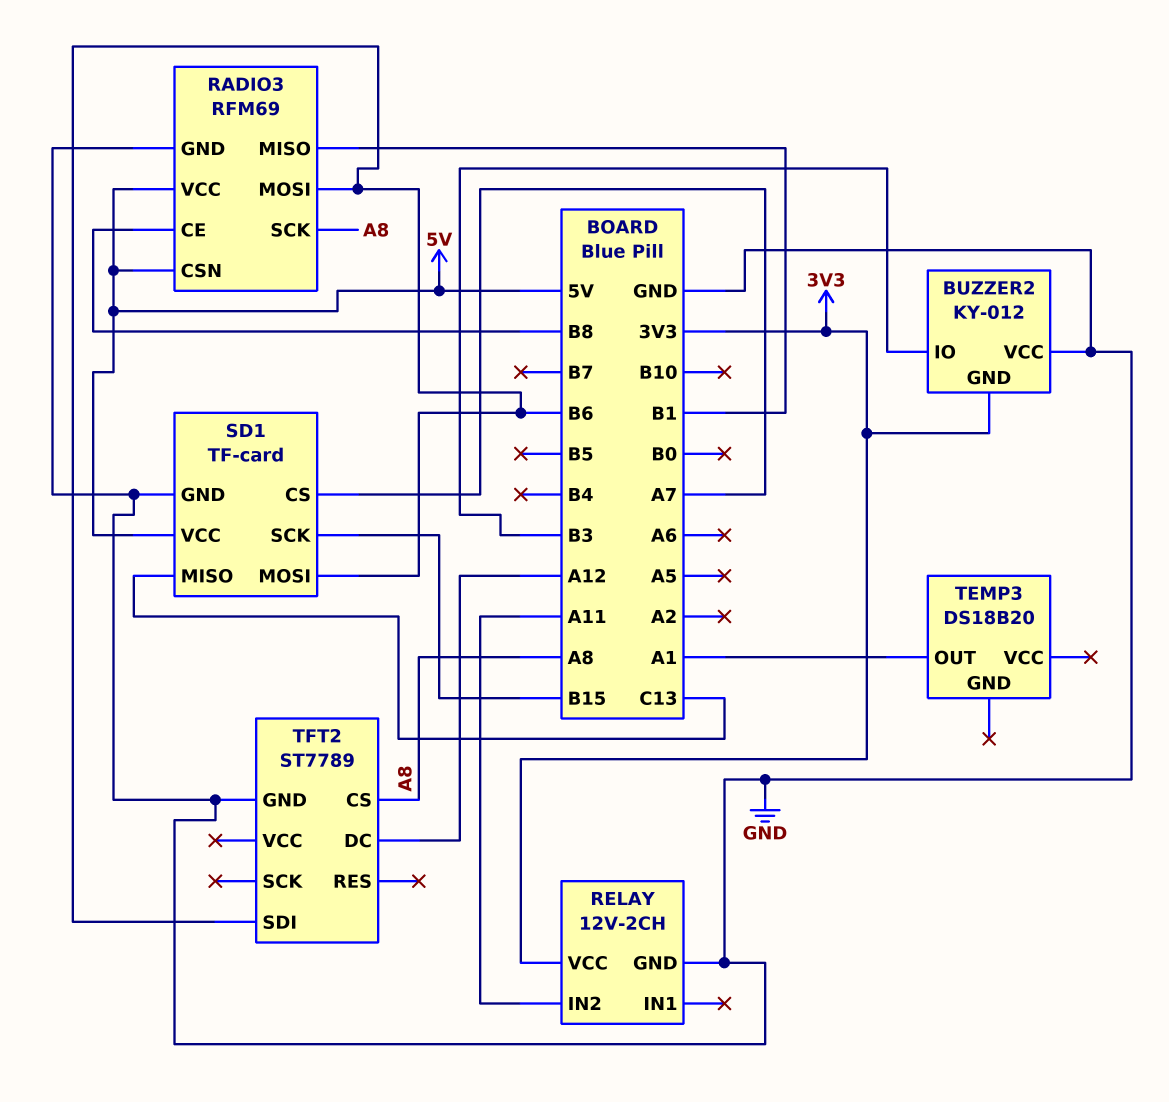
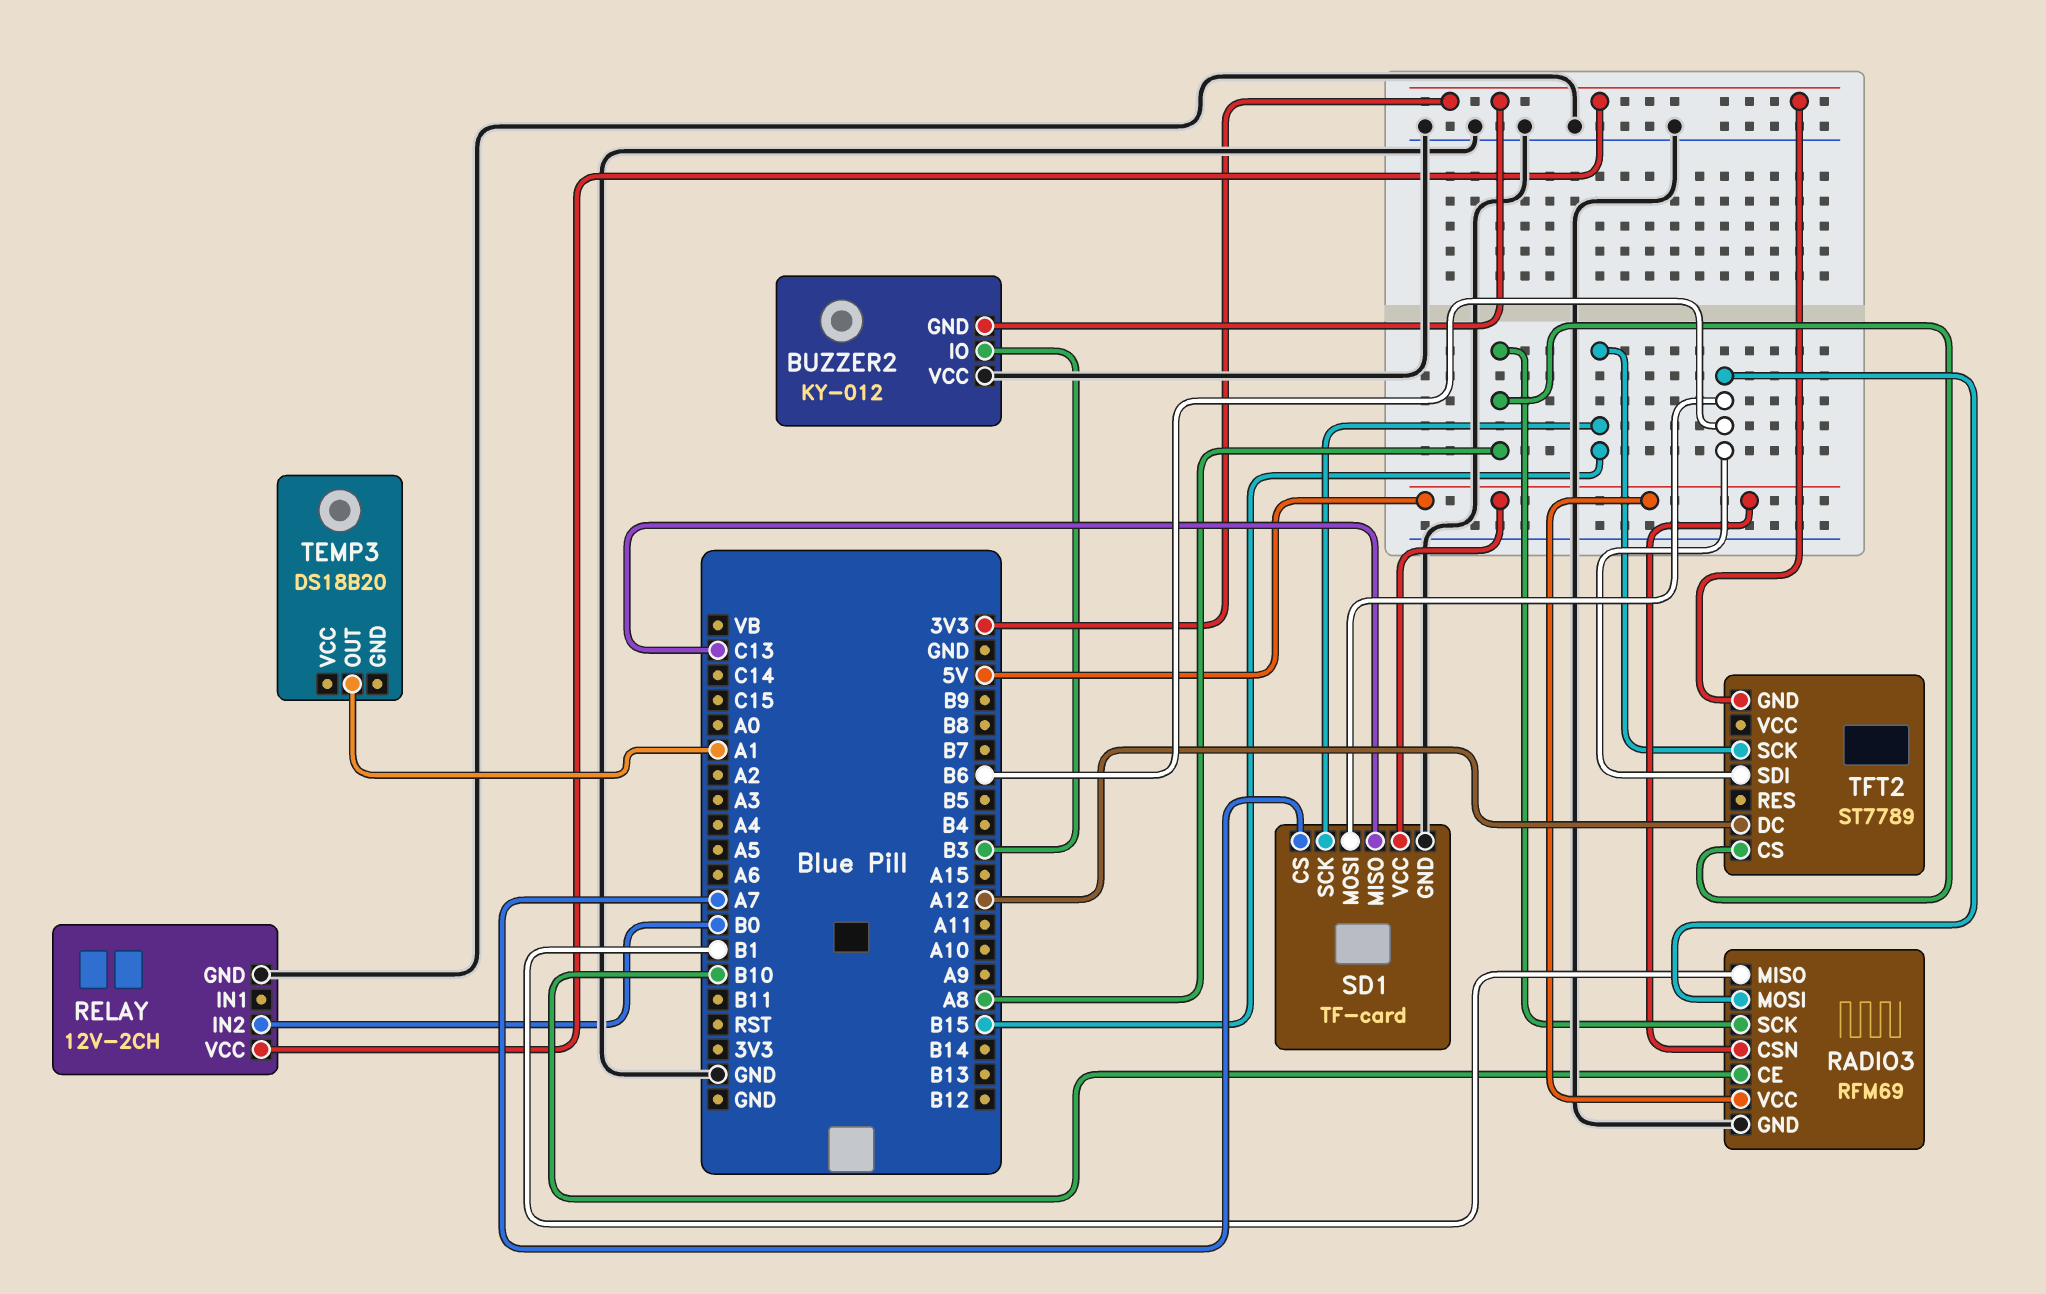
RADIO3 pin CE: B8 -> B10
RELAY pin IN2: A11 -> B0
TFT2 pin GND: GND -> 3V3
TFT2 pin SCK: none -> B15

